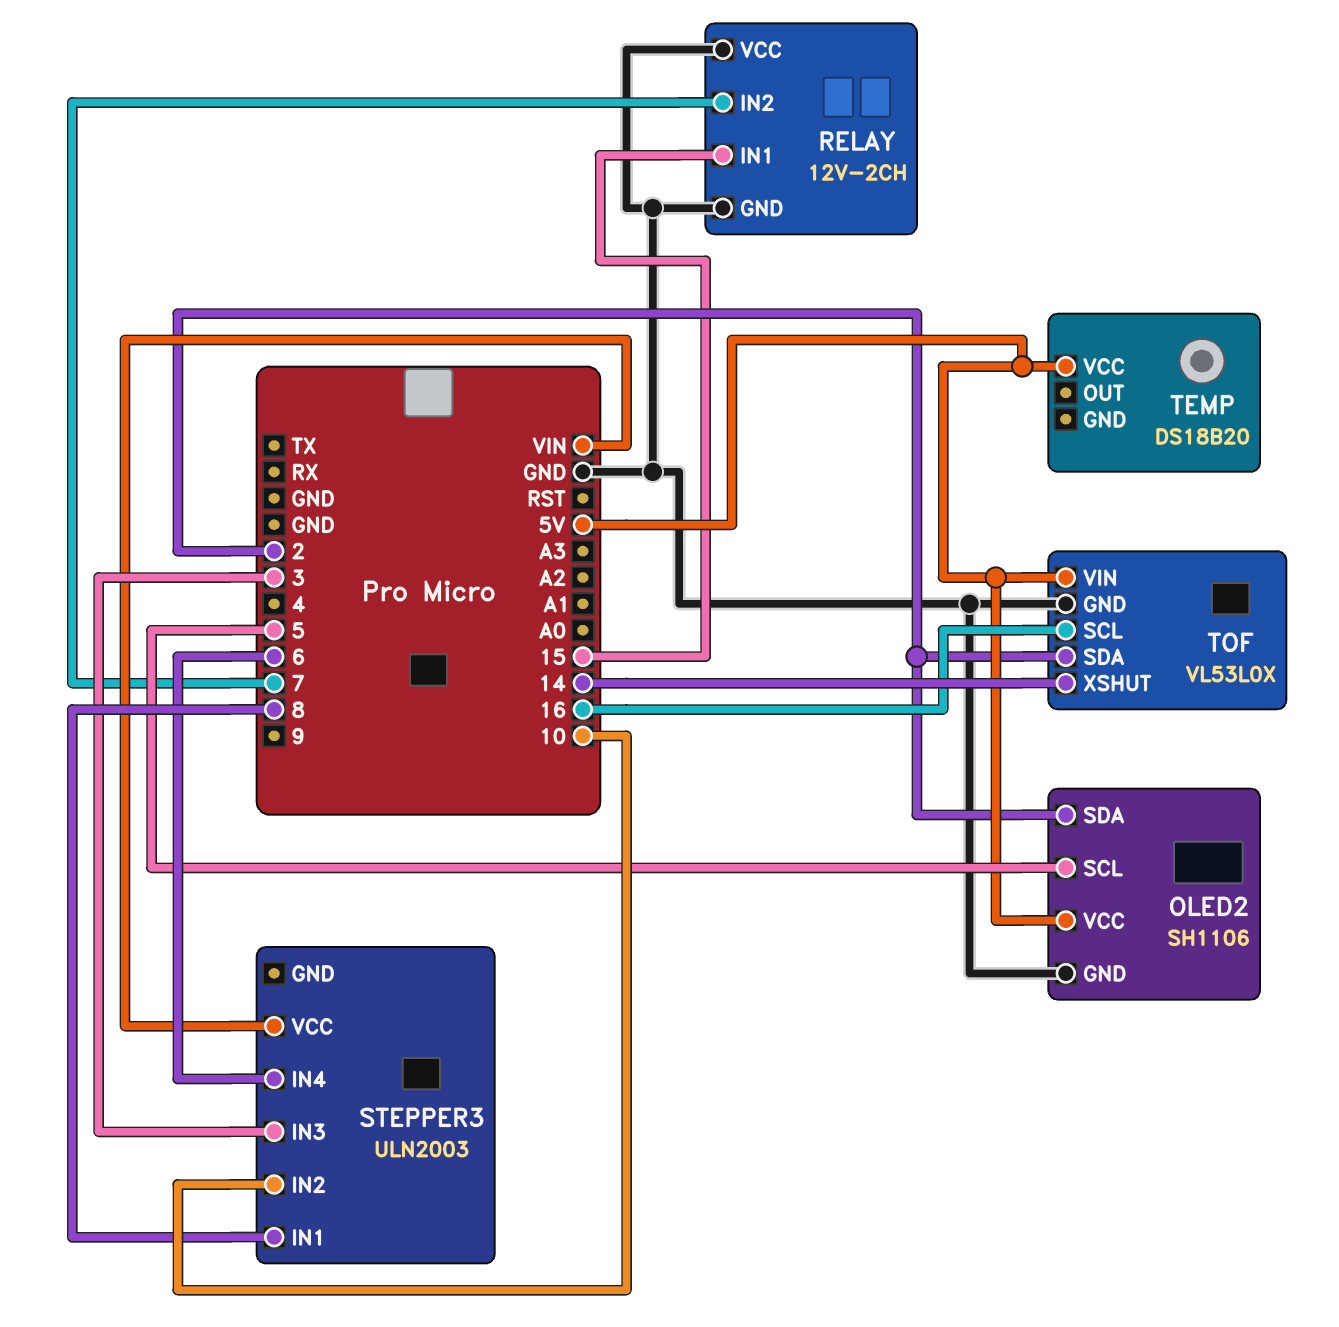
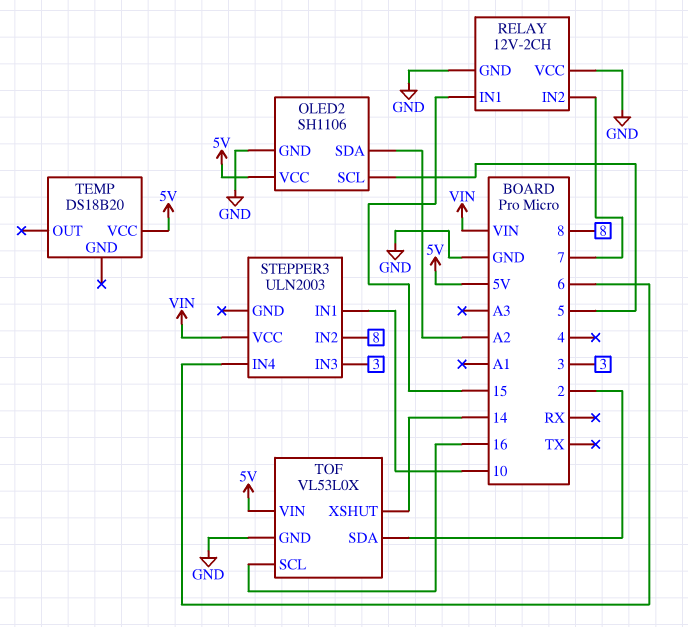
OLED2 pin SDA: 2 -> A2
STEPPER3 pin IN1: 8 -> 10
STEPPER3 pin IN2: 10 -> 8

